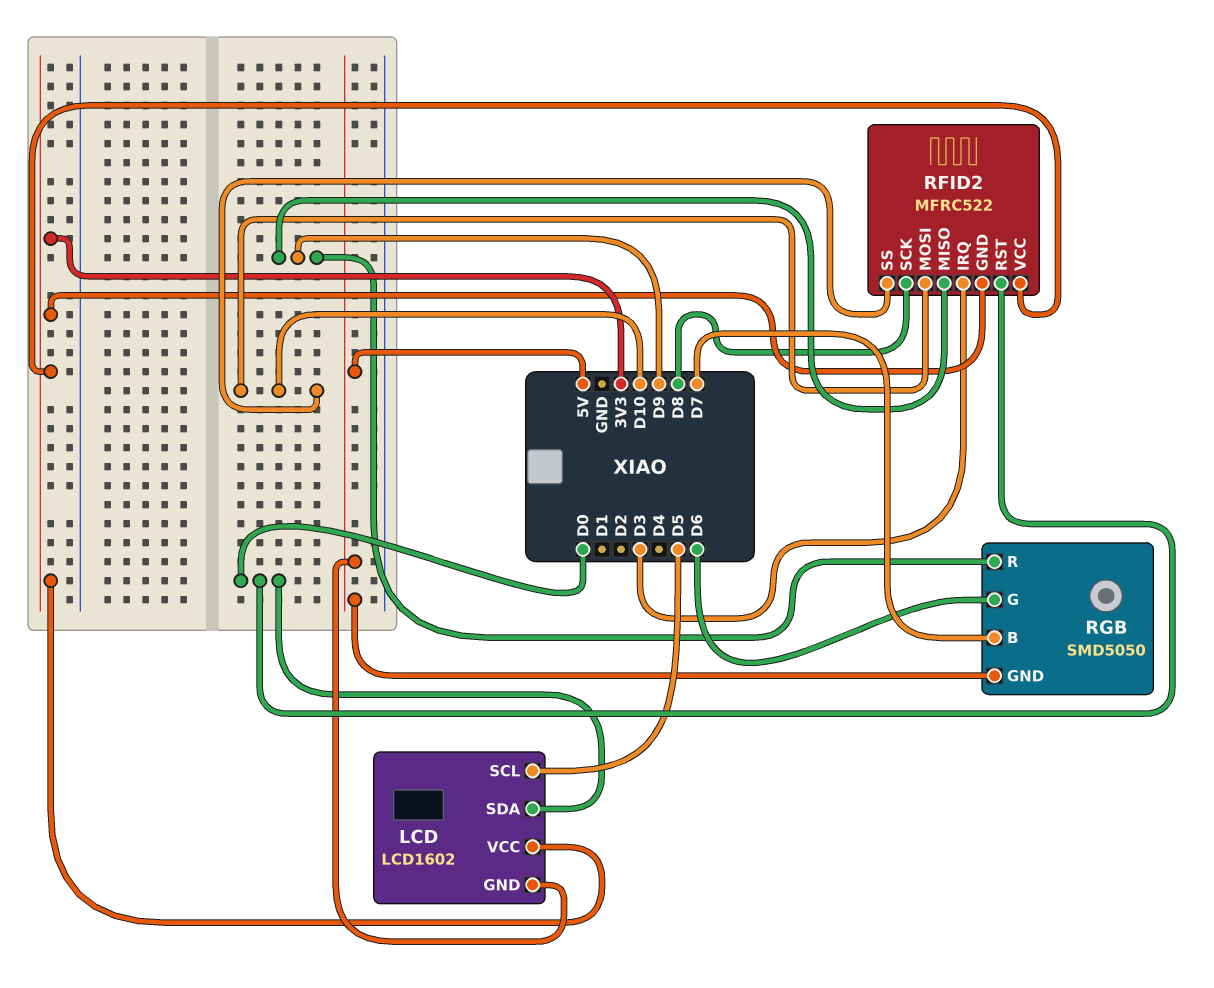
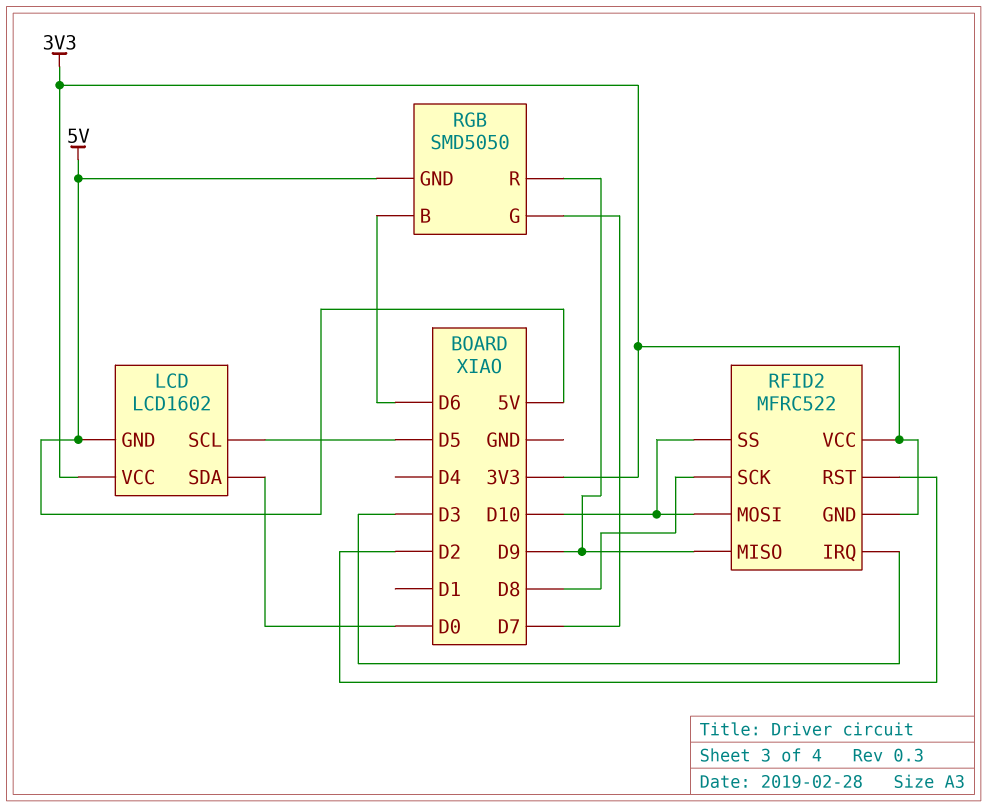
RFID2 pin RST: D0 -> D2
RGB pin B: D7 -> D6
RGB pin G: D6 -> D7

